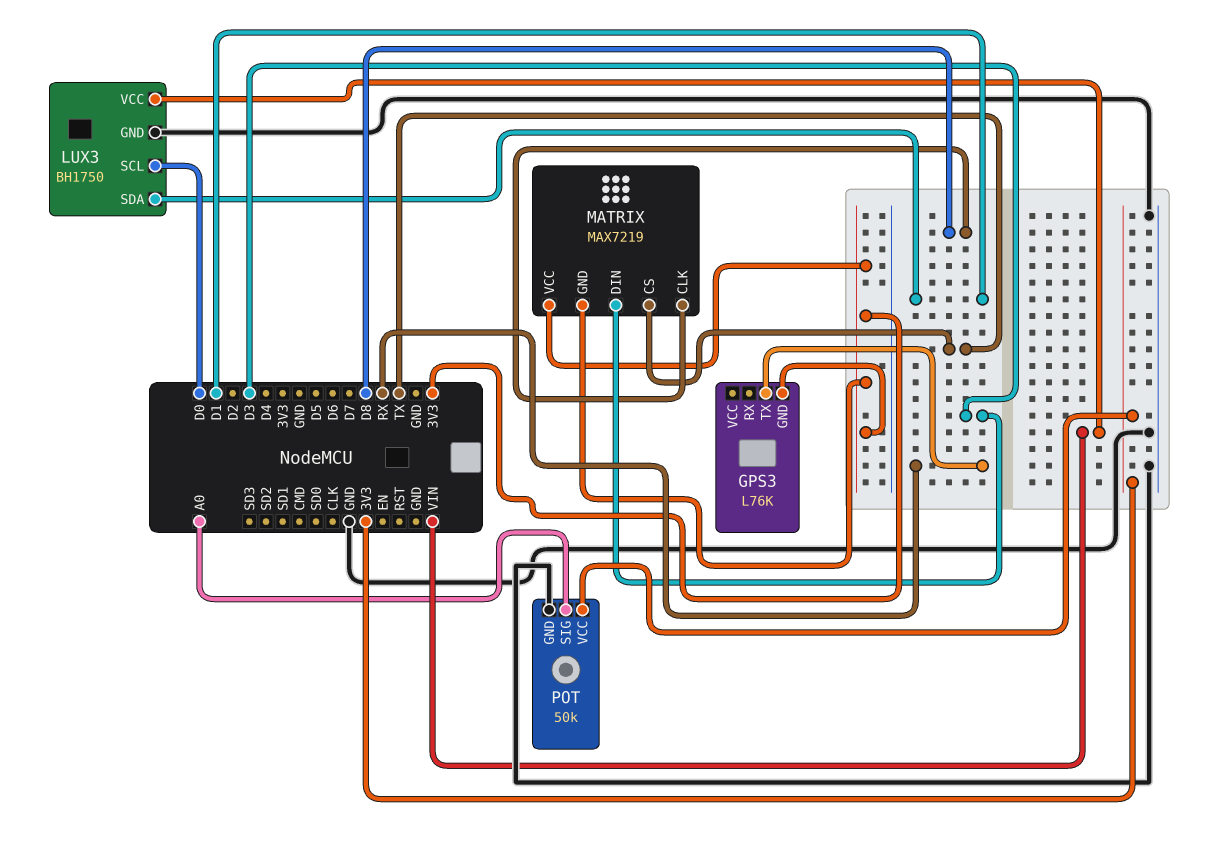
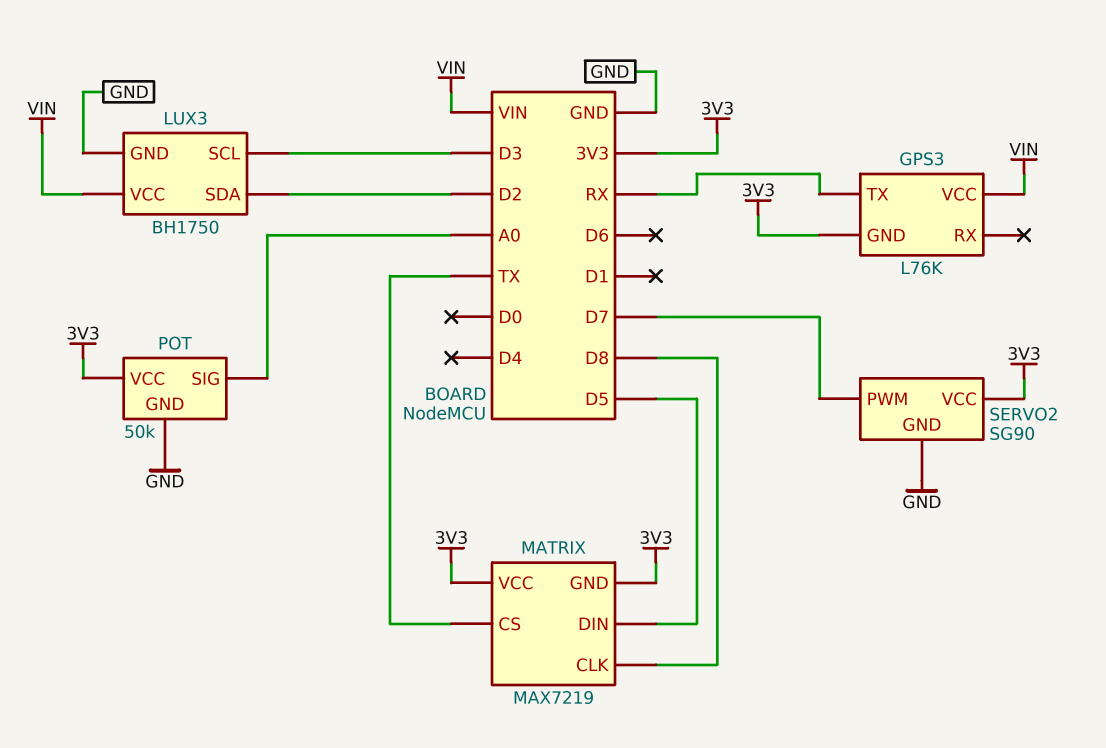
GPS3 pin VCC: none -> VIN
LUX3 pin SCL: D0 -> D3
LUX3 pin SDA: D1 -> D2
MATRIX pin DIN: D3 -> D5
SERVO2: none -> SG90
SERVO2 pin GND: none -> GND
SERVO2 pin PWM: none -> D7
SERVO2 pin VCC: none -> 3V3

